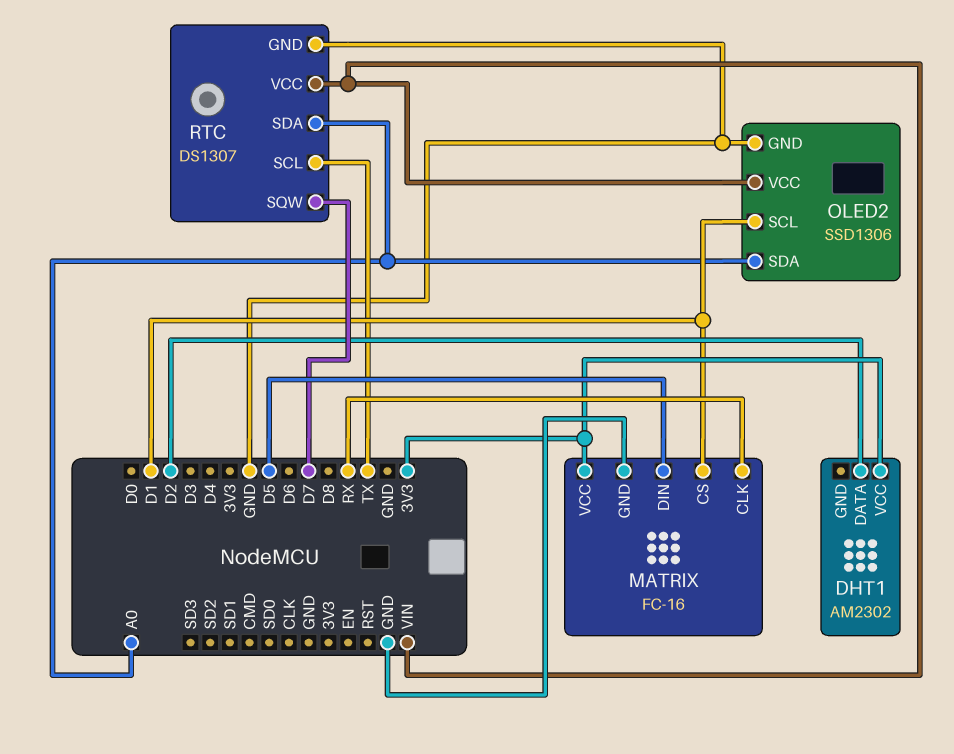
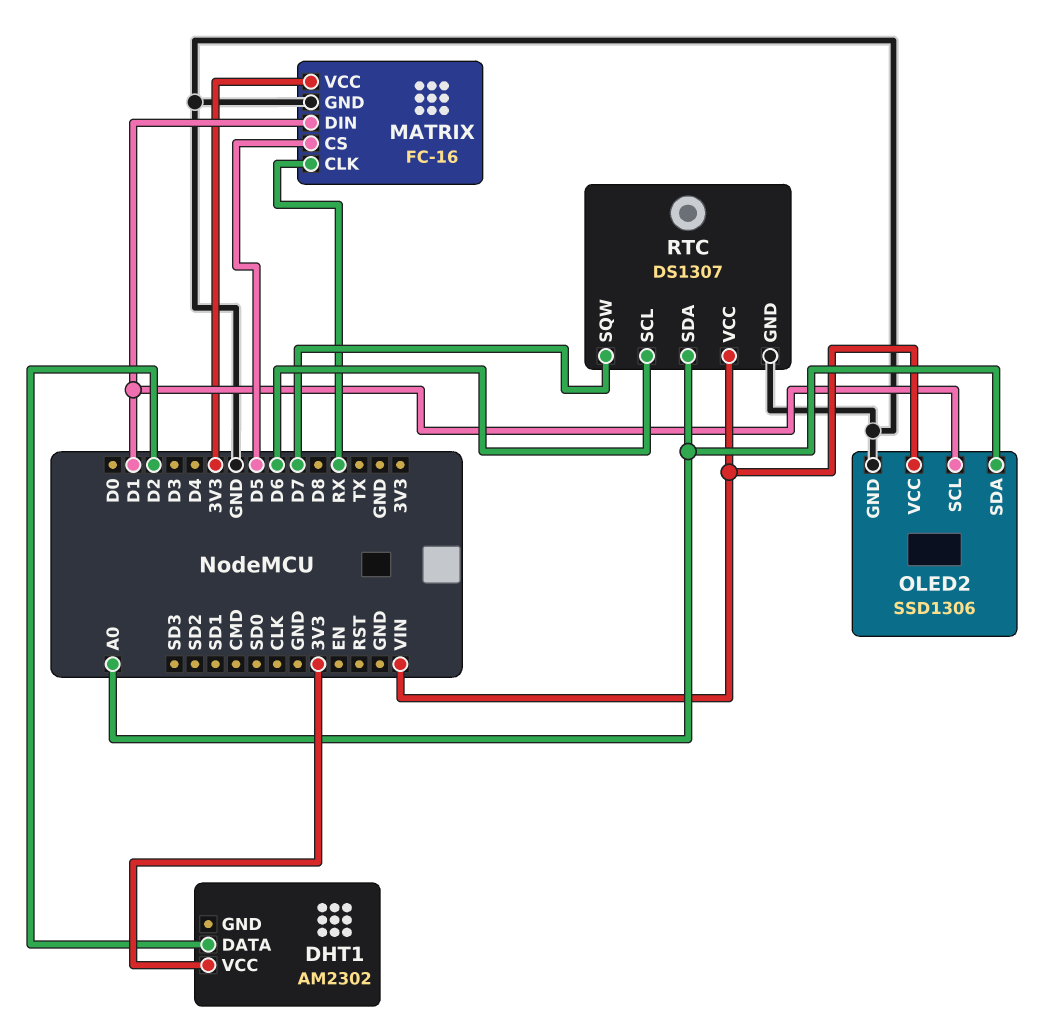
MATRIX pin CS: D1 -> D5
MATRIX pin DIN: D5 -> D1
RTC pin SCL: TX -> D6

